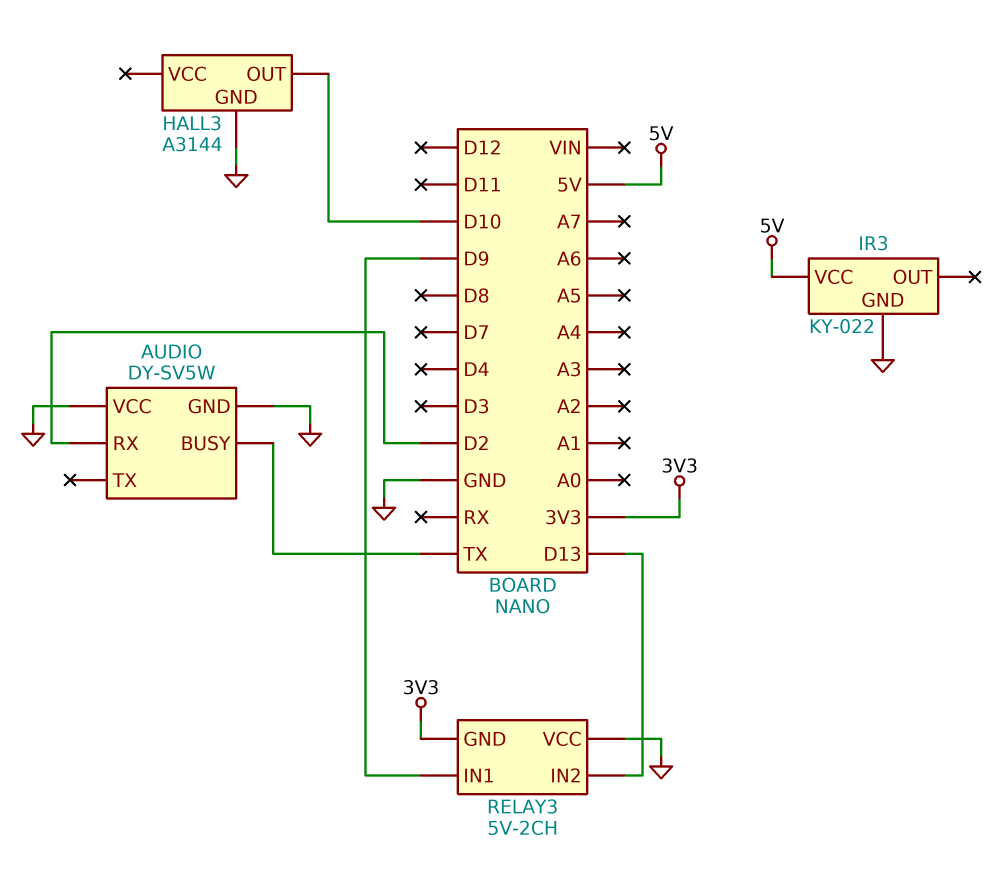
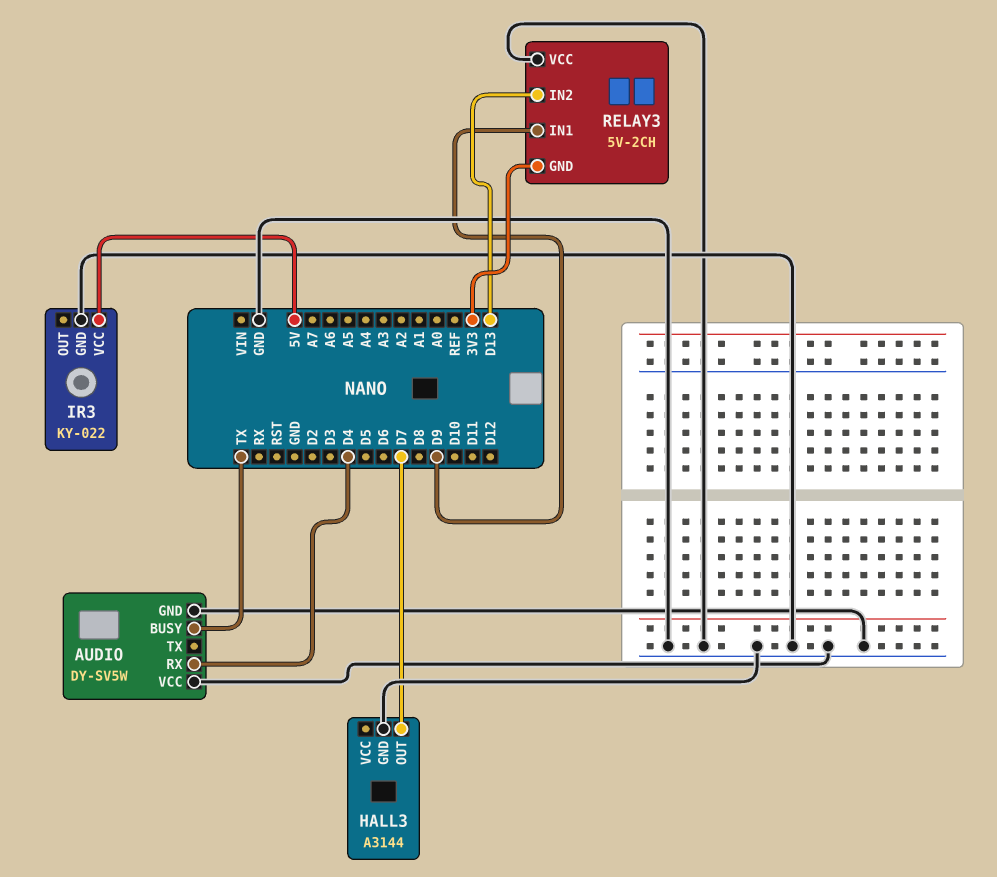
AUDIO pin RX: D2 -> D4
HALL3 pin OUT: D10 -> D7

